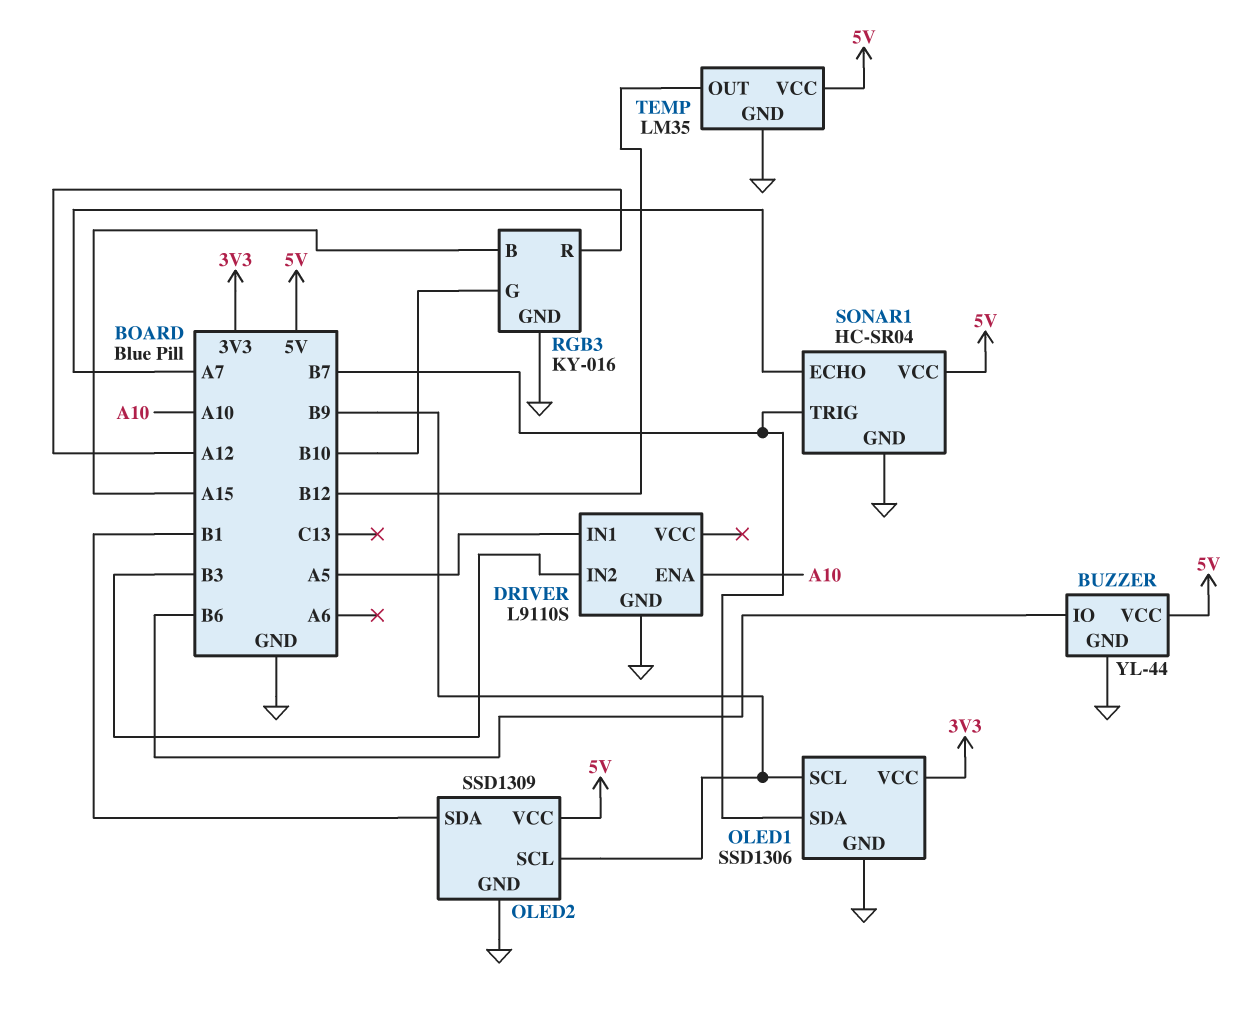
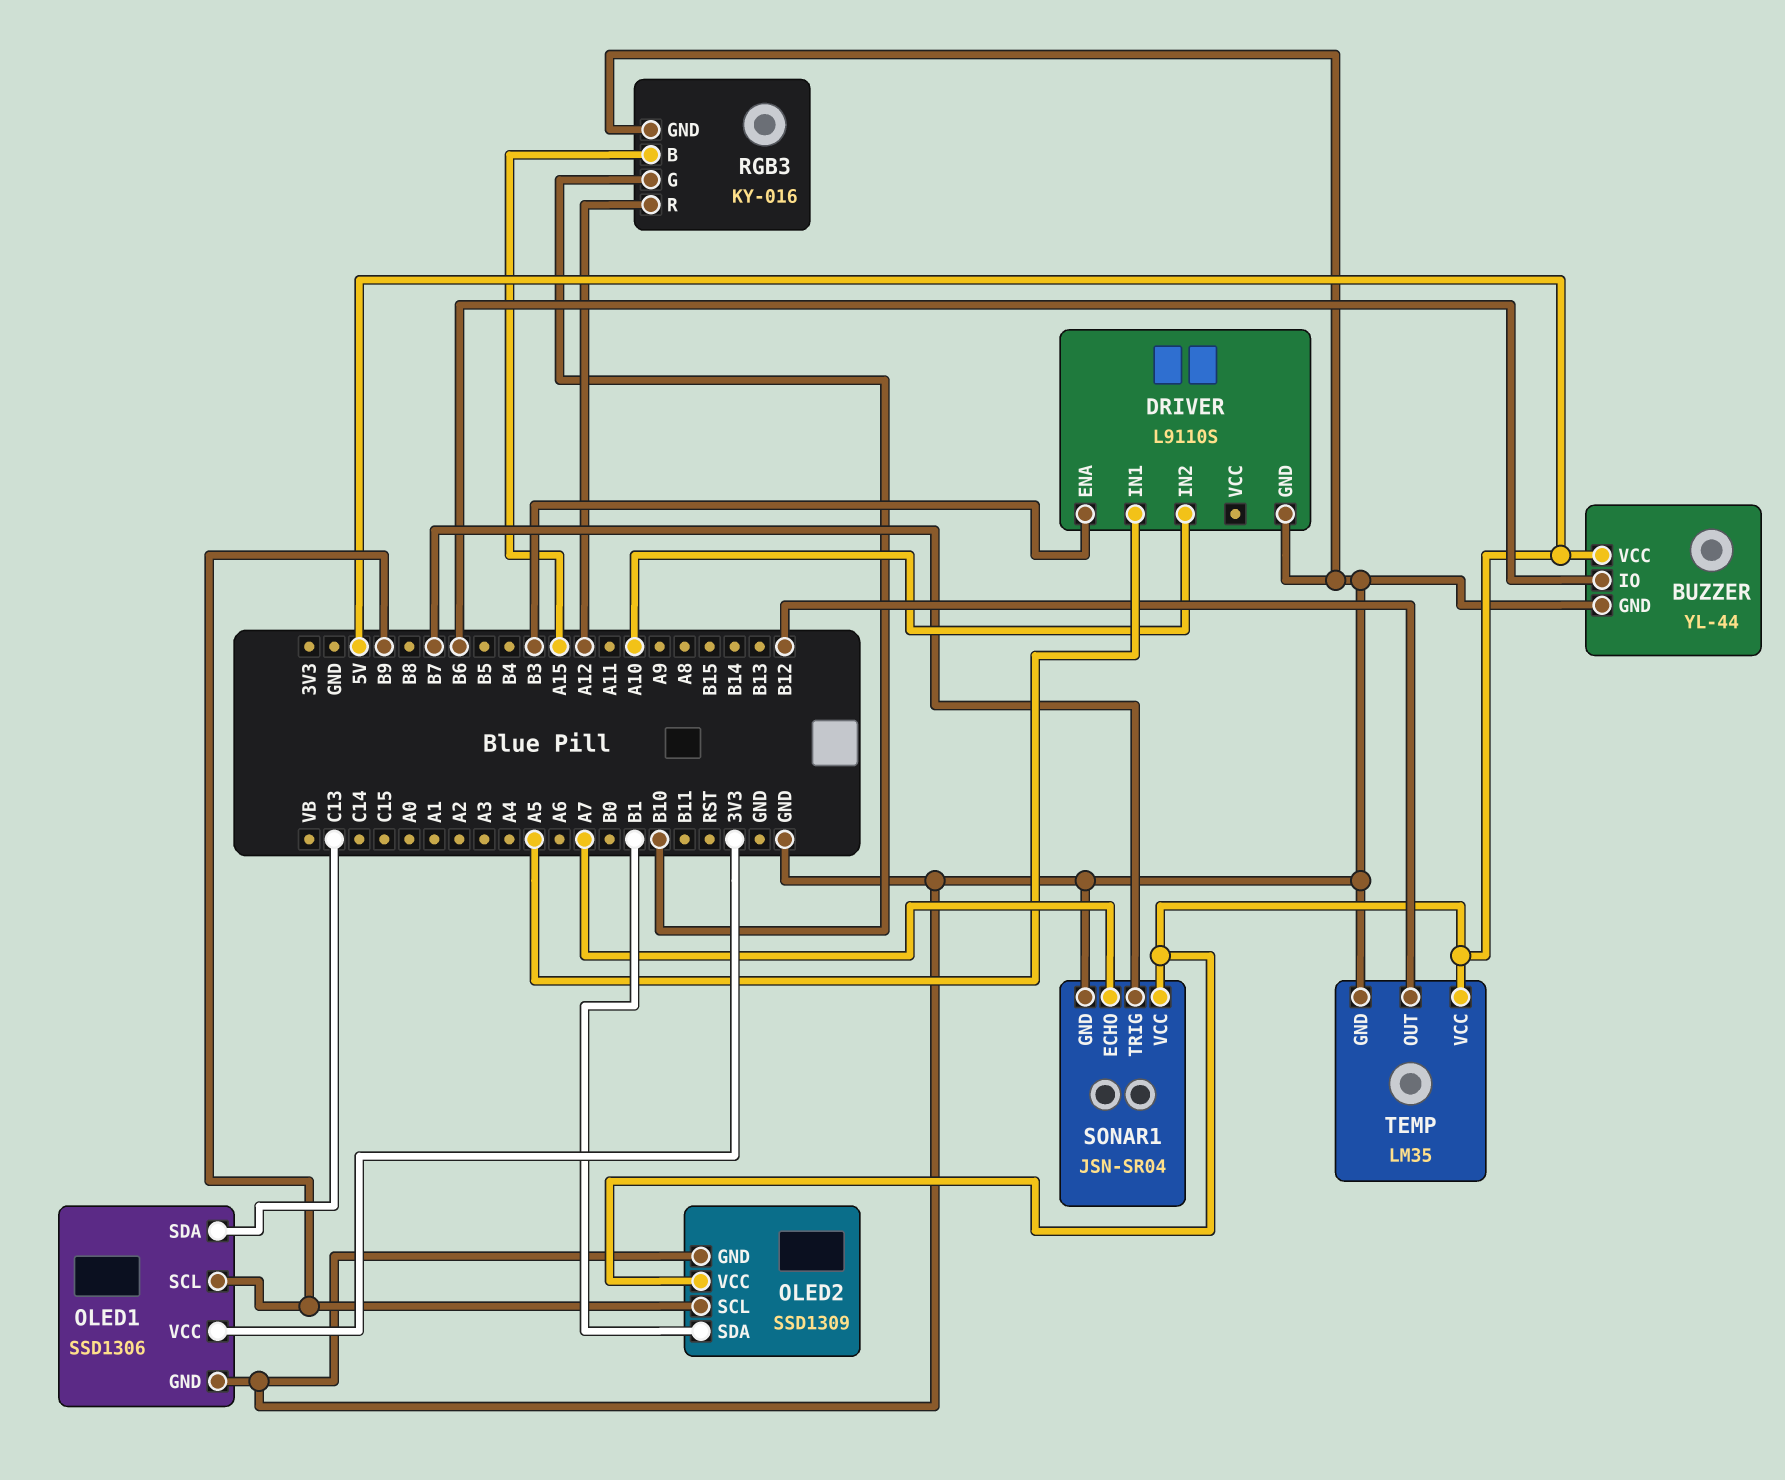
DRIVER pin ENA: A10 -> B3
DRIVER pin IN2: B3 -> A10
OLED1 pin SDA: B7 -> C13
SONAR1: HC-SR04 -> JSN-SR04

